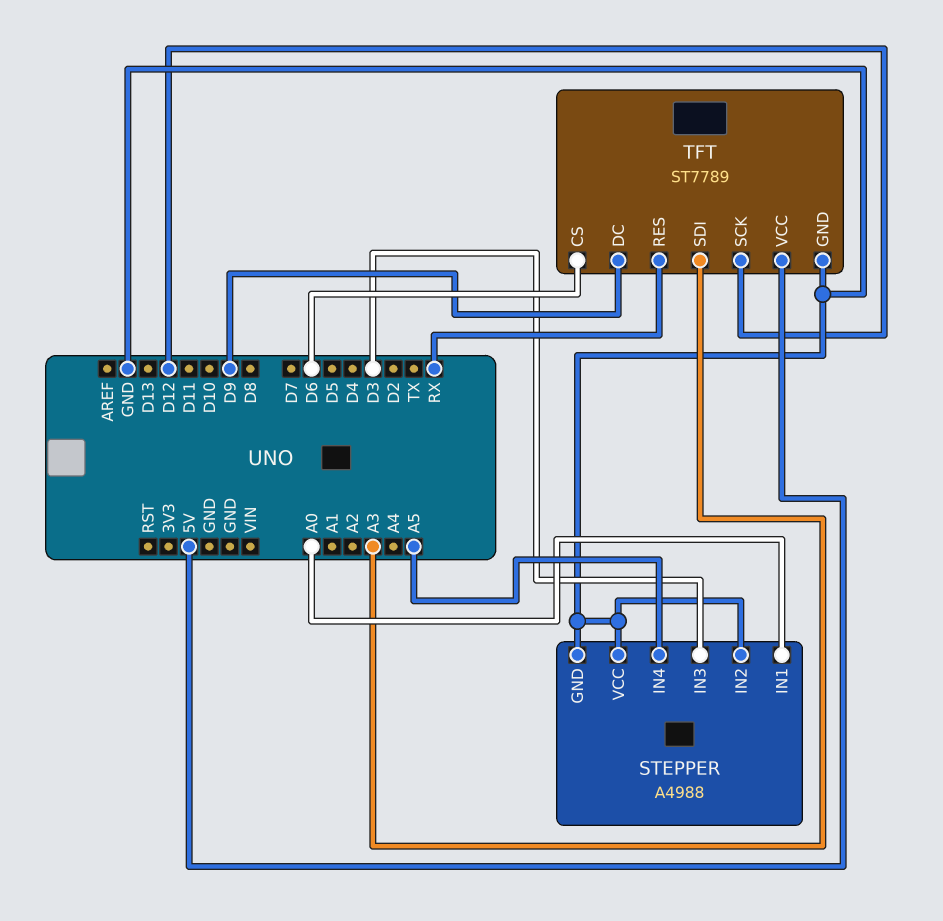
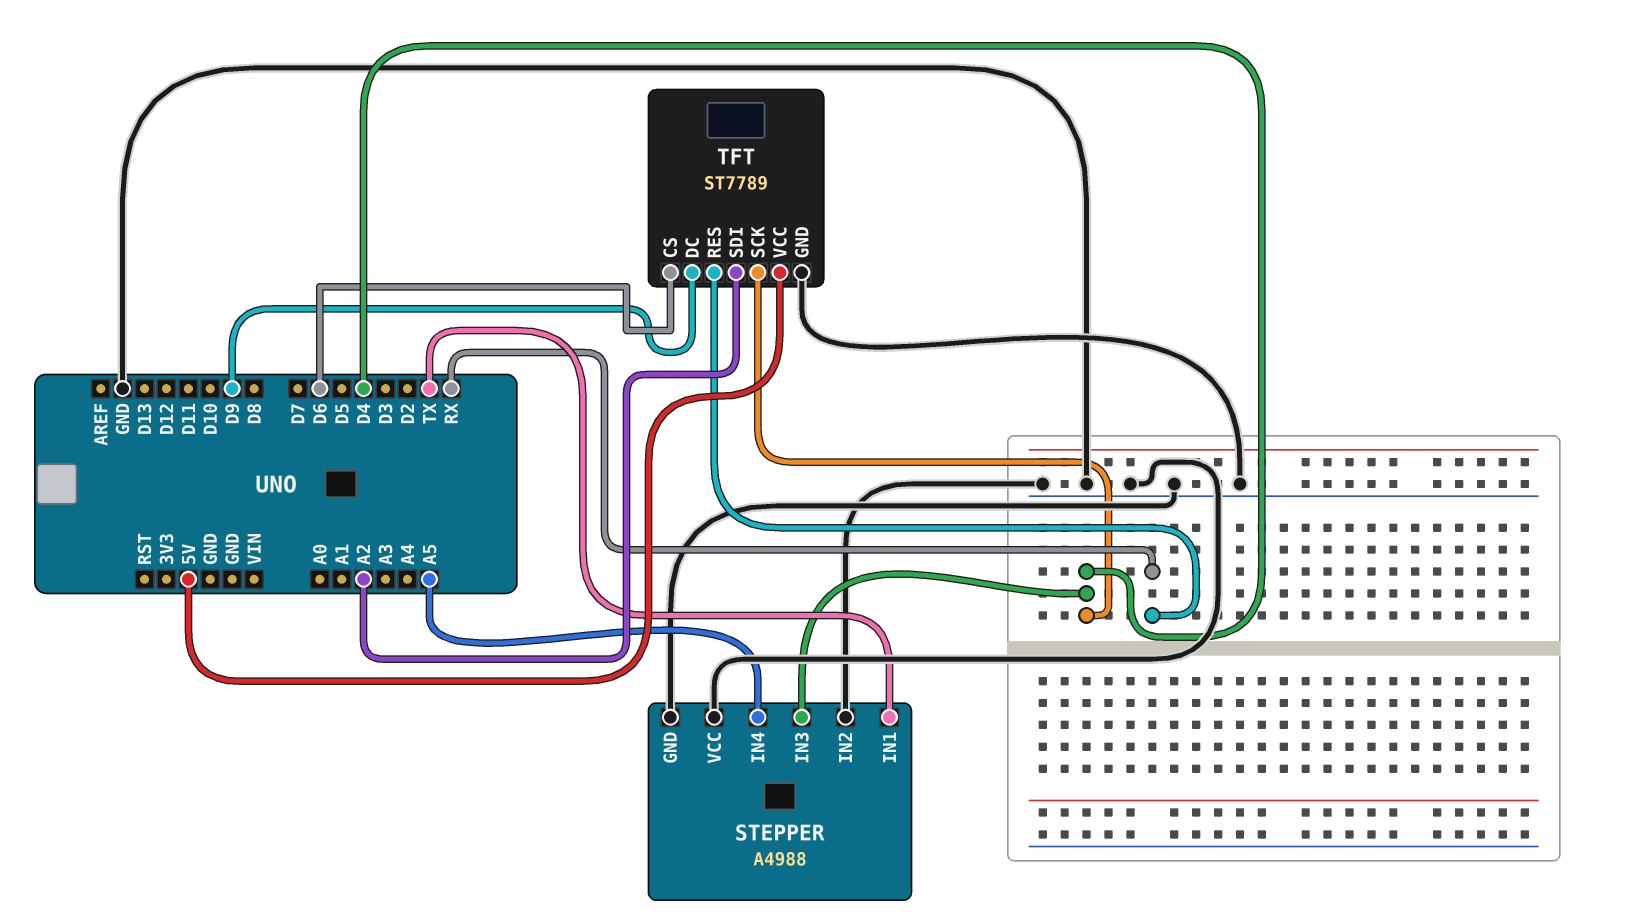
STEPPER pin IN1: A0 -> TX
STEPPER pin IN3: D3 -> D4
TFT pin SCK: D12 -> D4
TFT pin SDI: A3 -> A2

